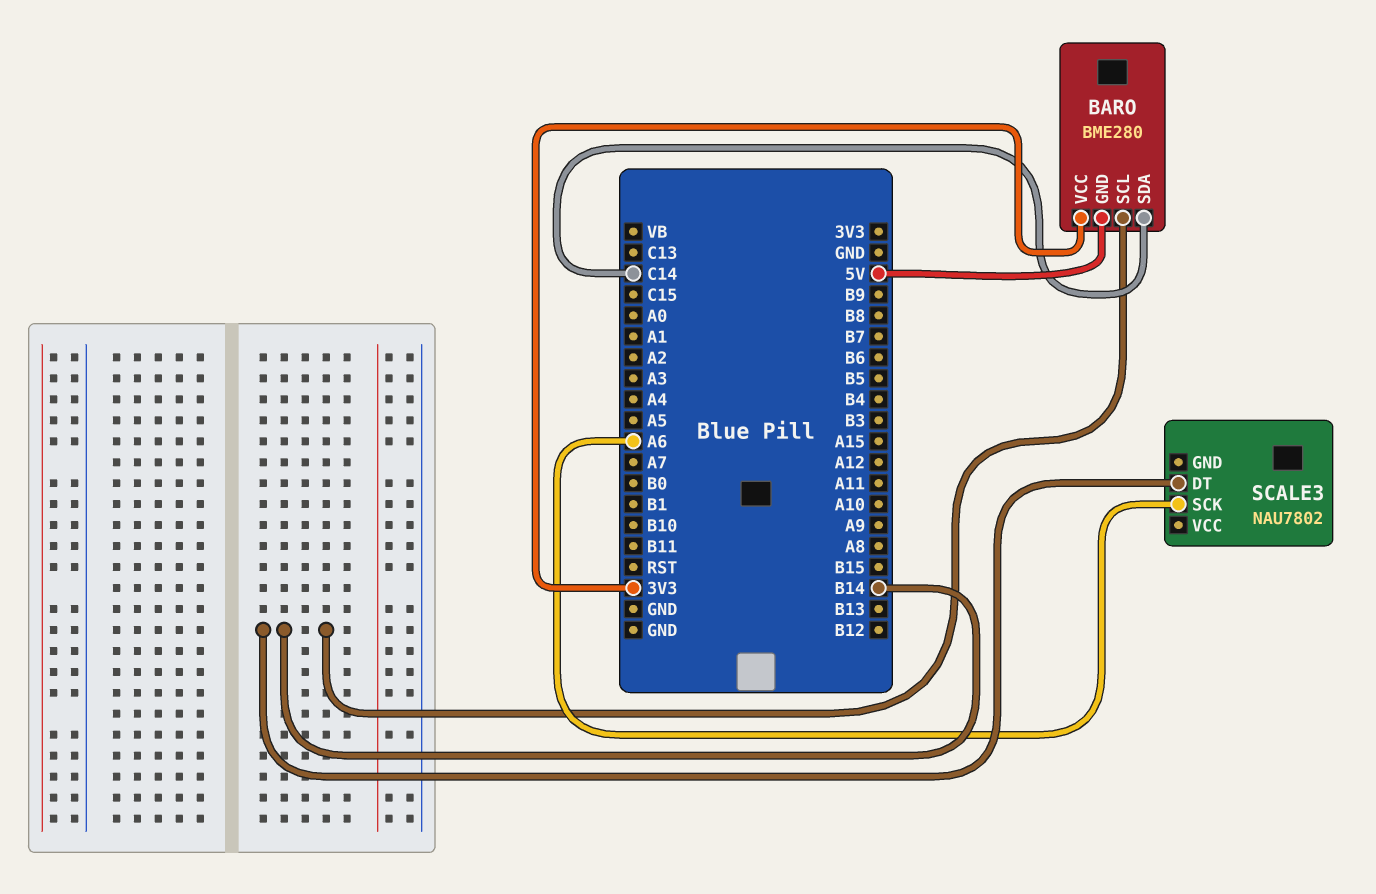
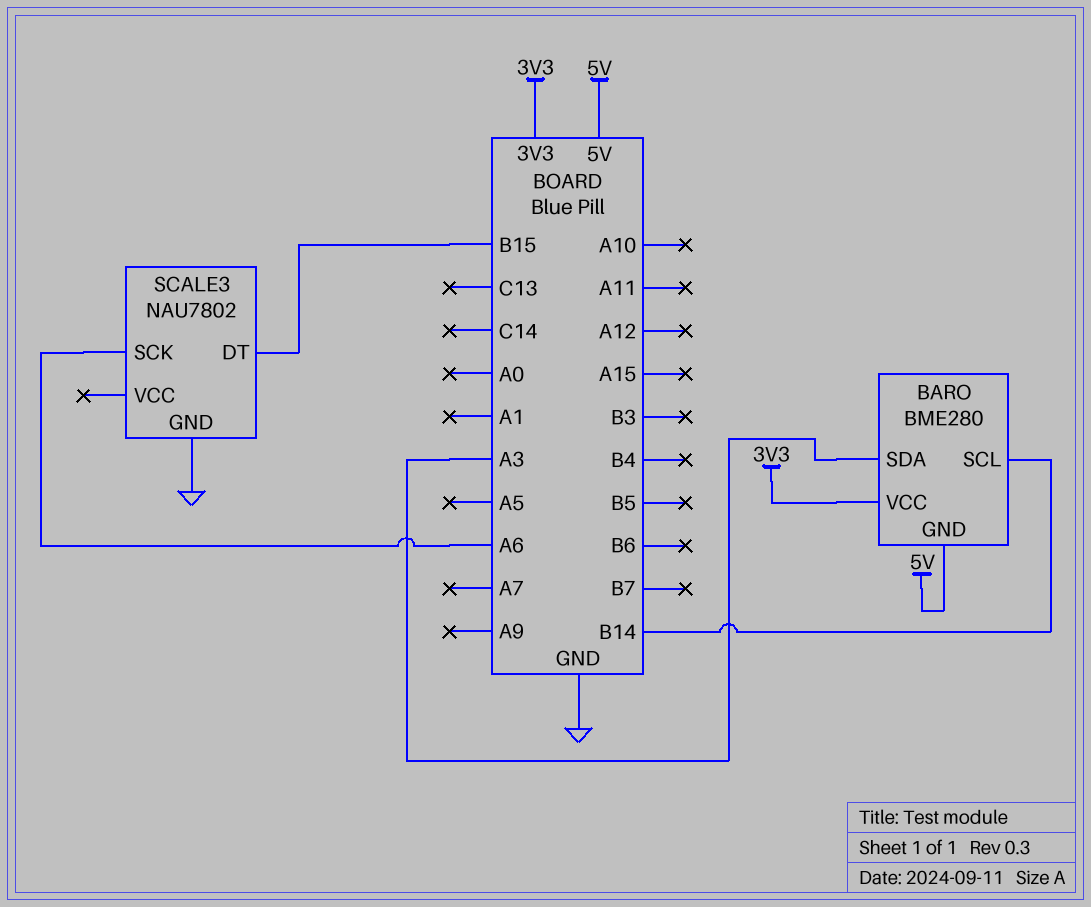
BARO pin SDA: C14 -> A3
SCALE3 pin DT: B14 -> B15
SCALE3 pin GND: none -> GND

